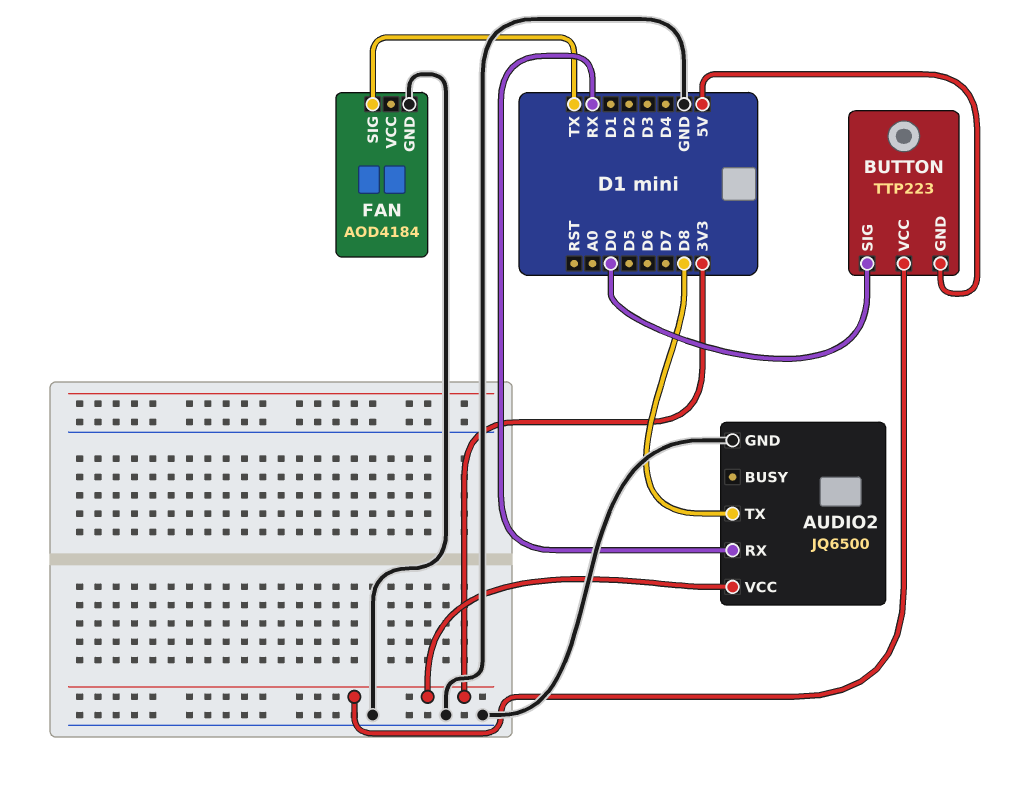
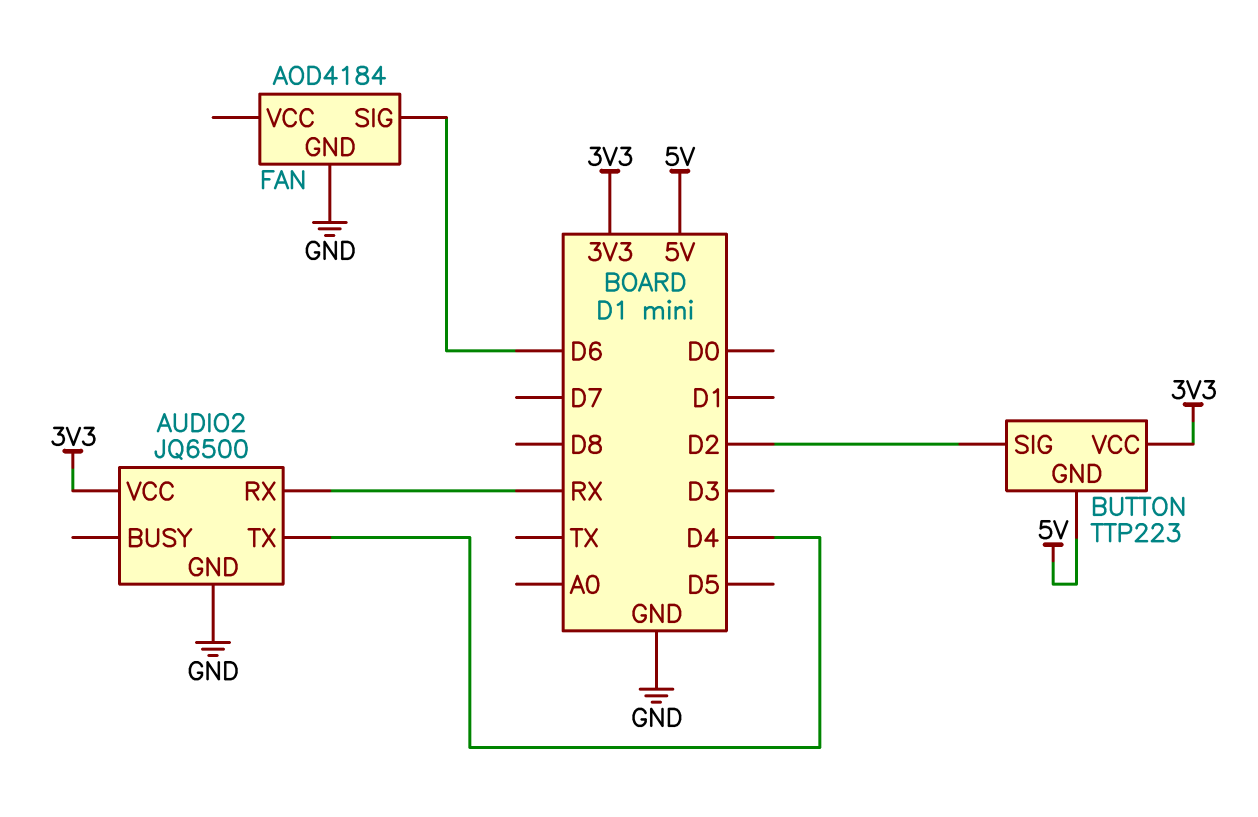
AUDIO2 pin TX: D8 -> D4
BUTTON pin SIG: D0 -> D2
FAN pin SIG: TX -> D6

